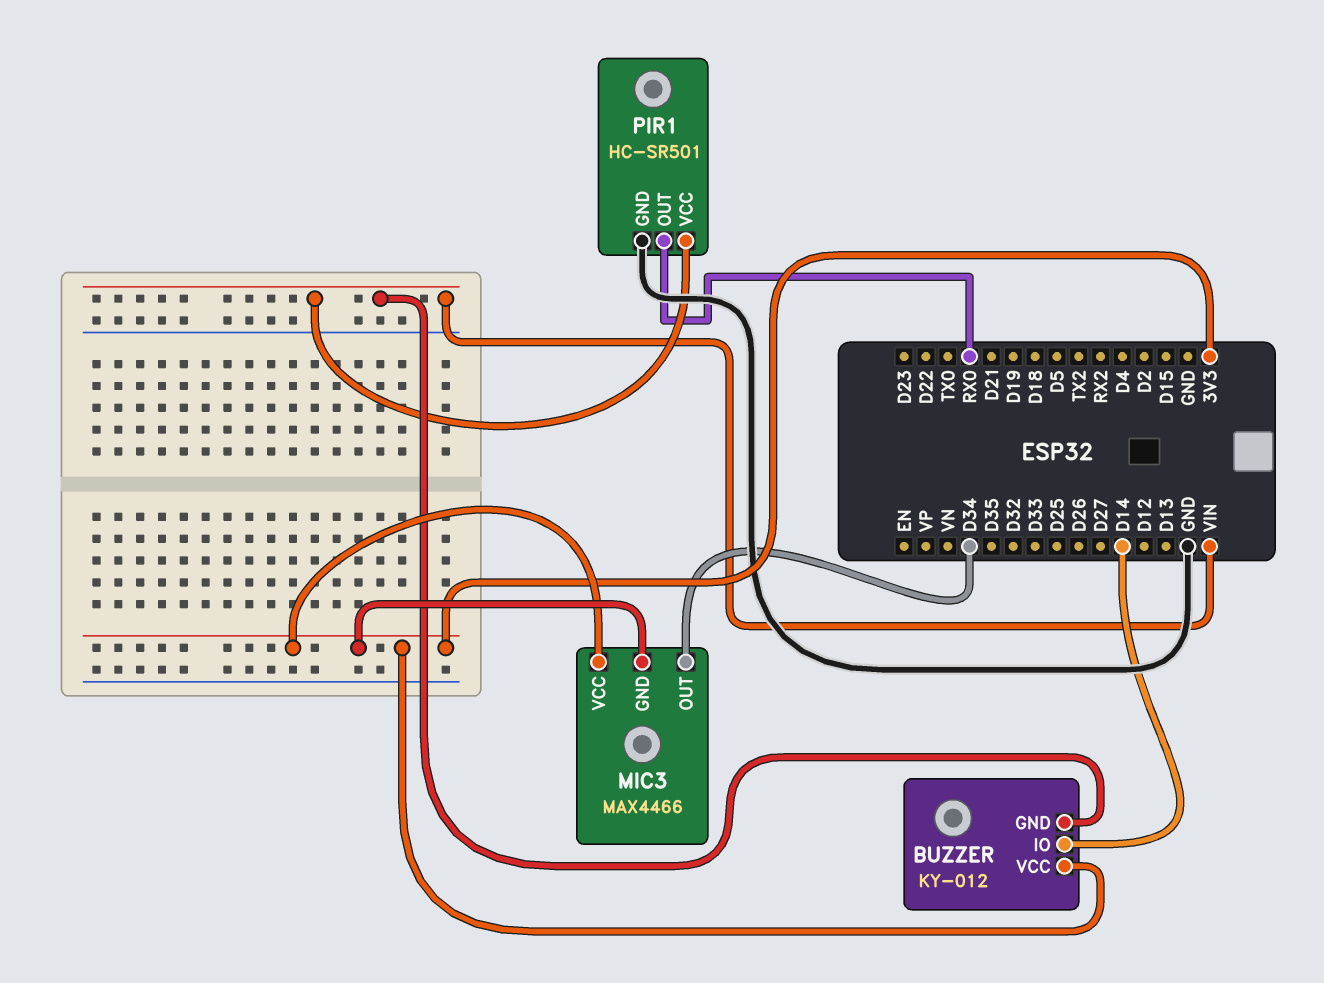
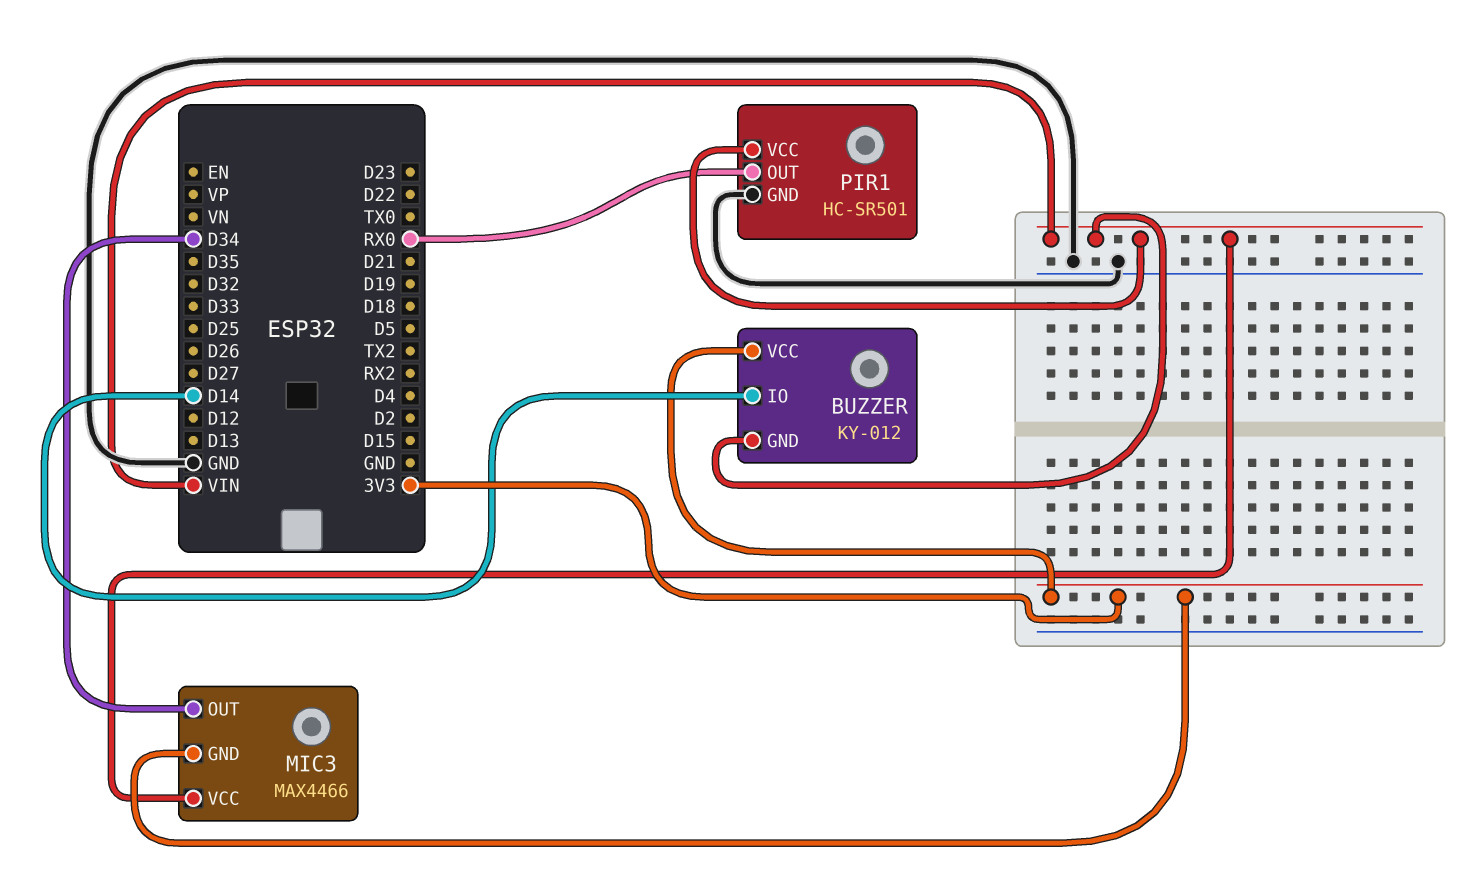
MIC3 pin VCC: 3V3 -> VIN

